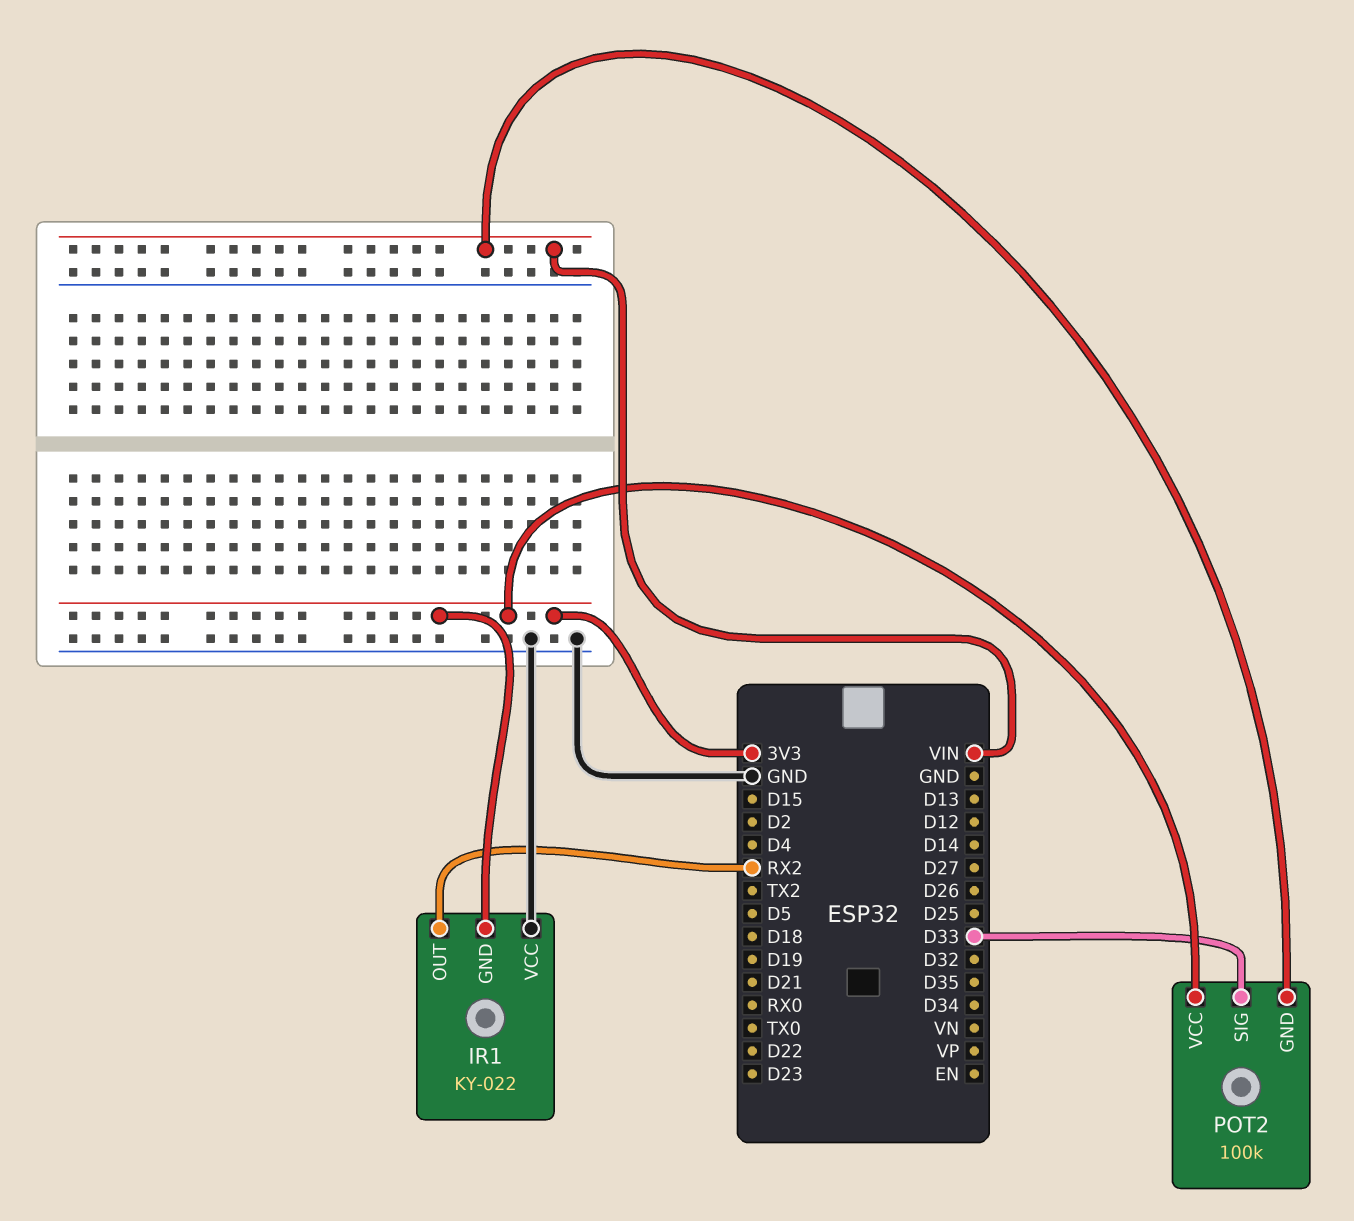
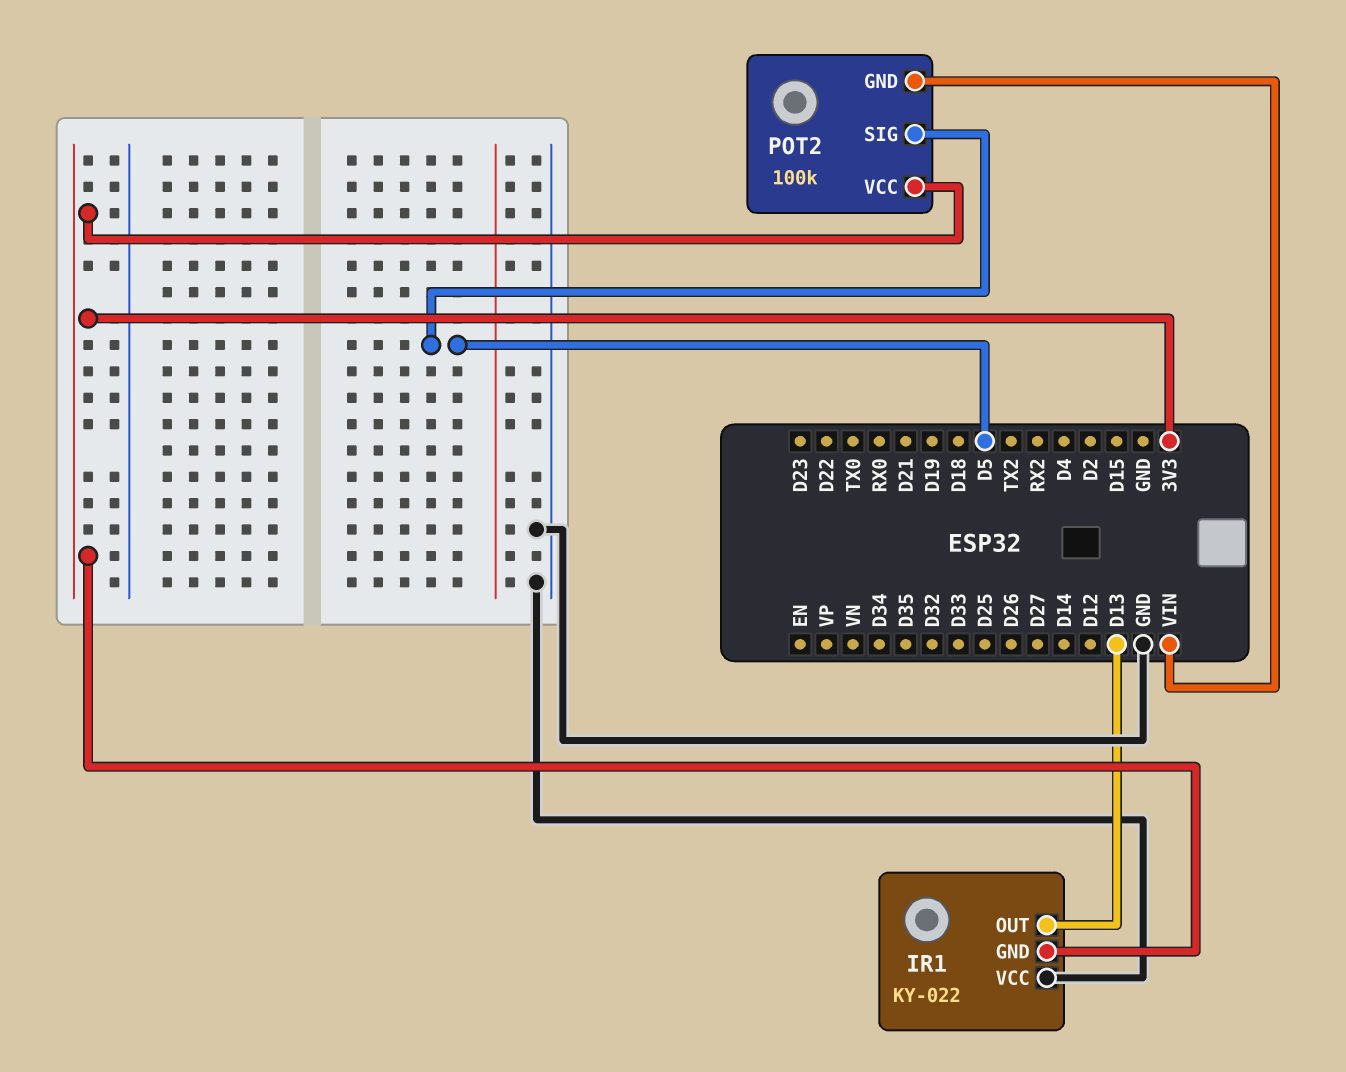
IR1 pin OUT: RX2 -> D13
POT2 pin SIG: D33 -> D5

